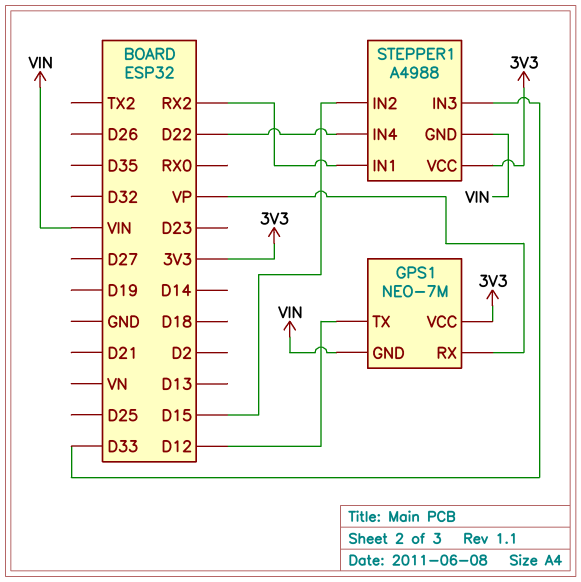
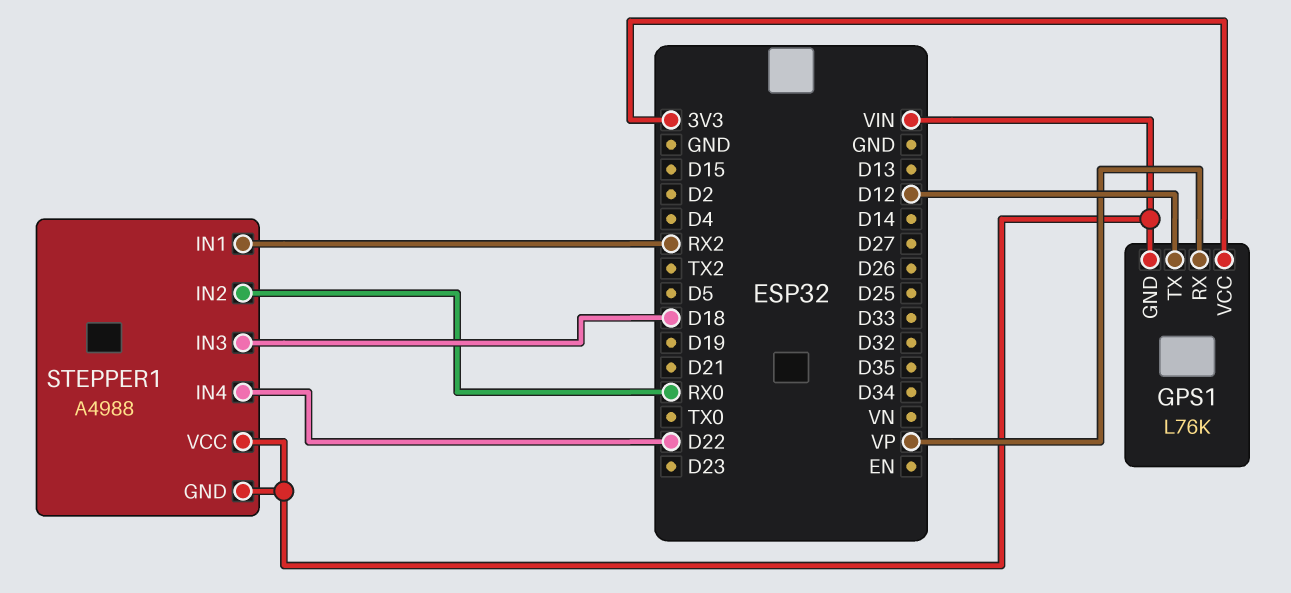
GPS1: NEO-7M -> L76K
STEPPER1 pin IN2: D15 -> RX0
STEPPER1 pin IN3: D33 -> D18
STEPPER1 pin VCC: 3V3 -> VIN

